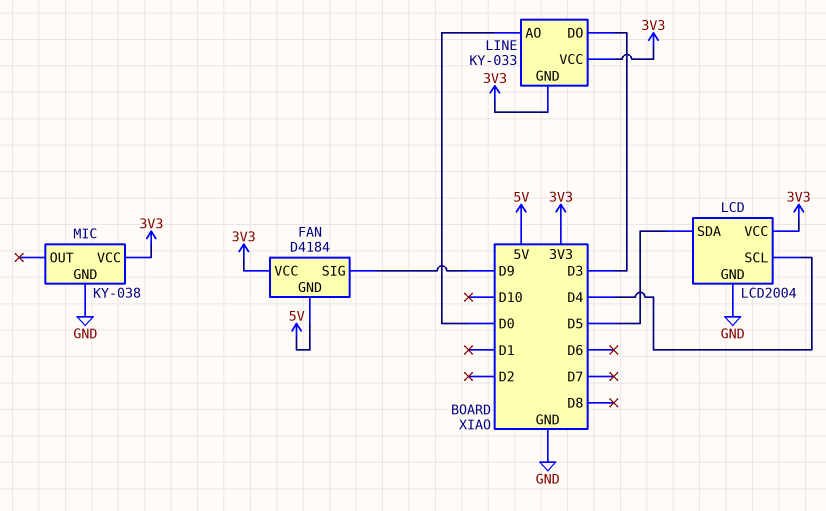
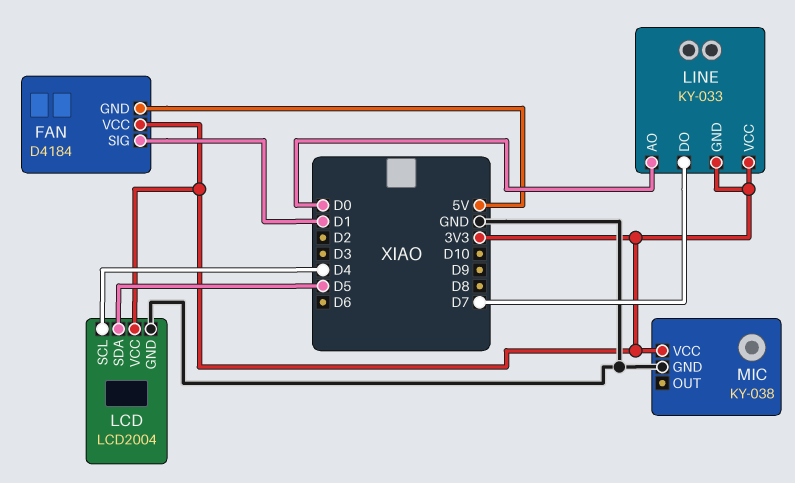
FAN pin SIG: D9 -> D1
LINE pin DO: D3 -> D7

